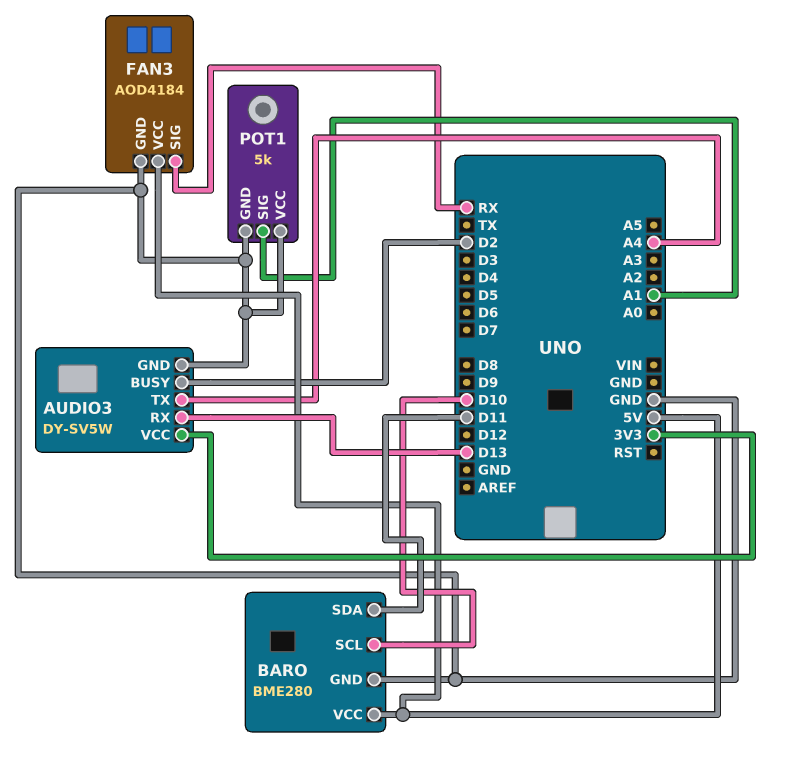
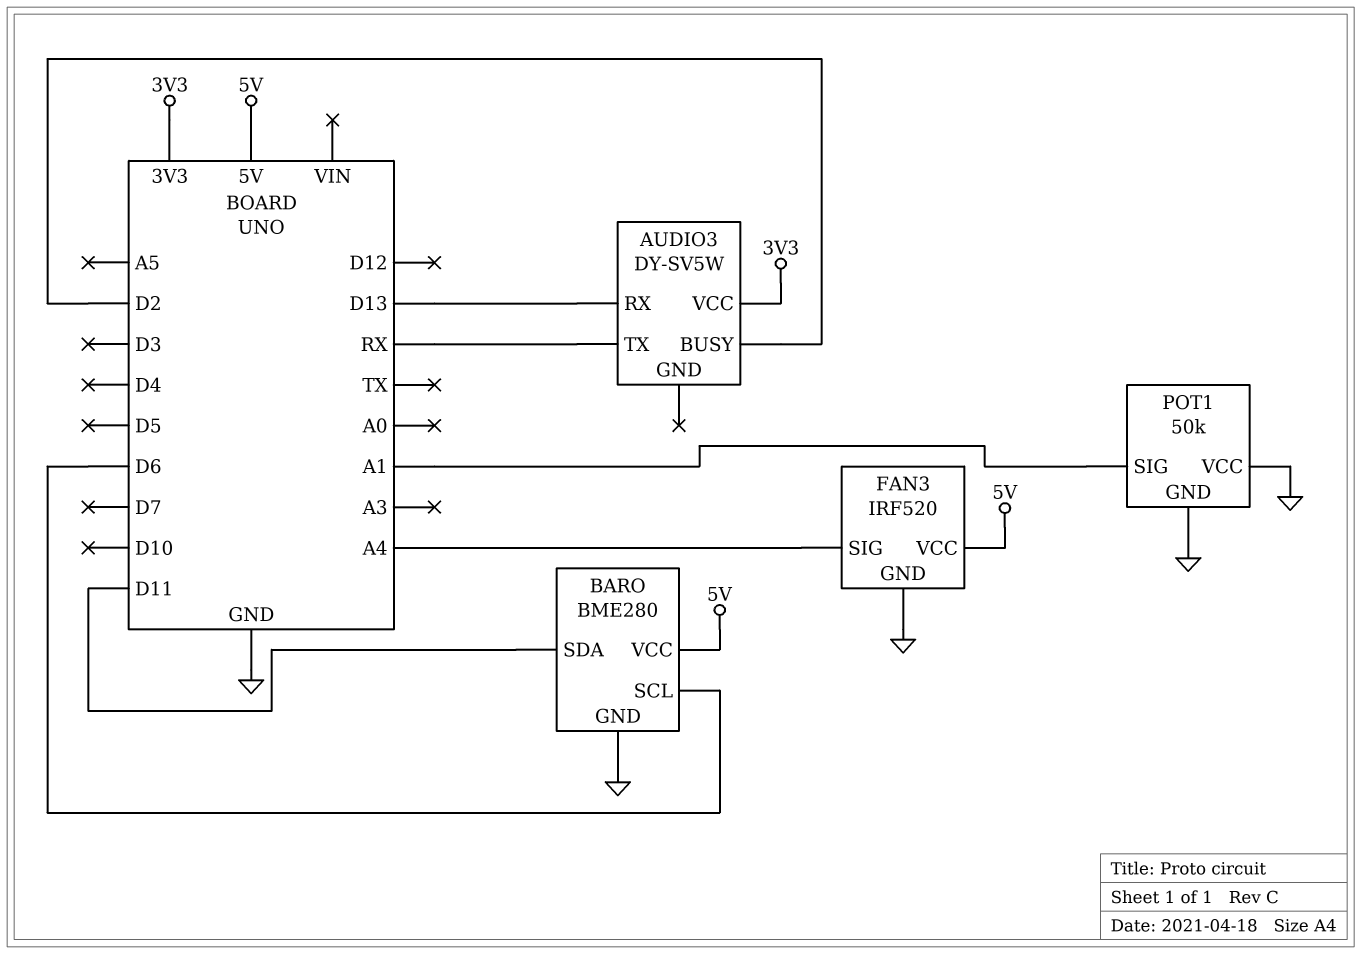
AUDIO3 pin GND: GND -> none
AUDIO3 pin TX: A4 -> RX
BARO pin SCL: D10 -> D6
FAN3: AOD4184 -> IRF520
FAN3 pin SIG: RX -> A4
POT1: 5k -> 50k

